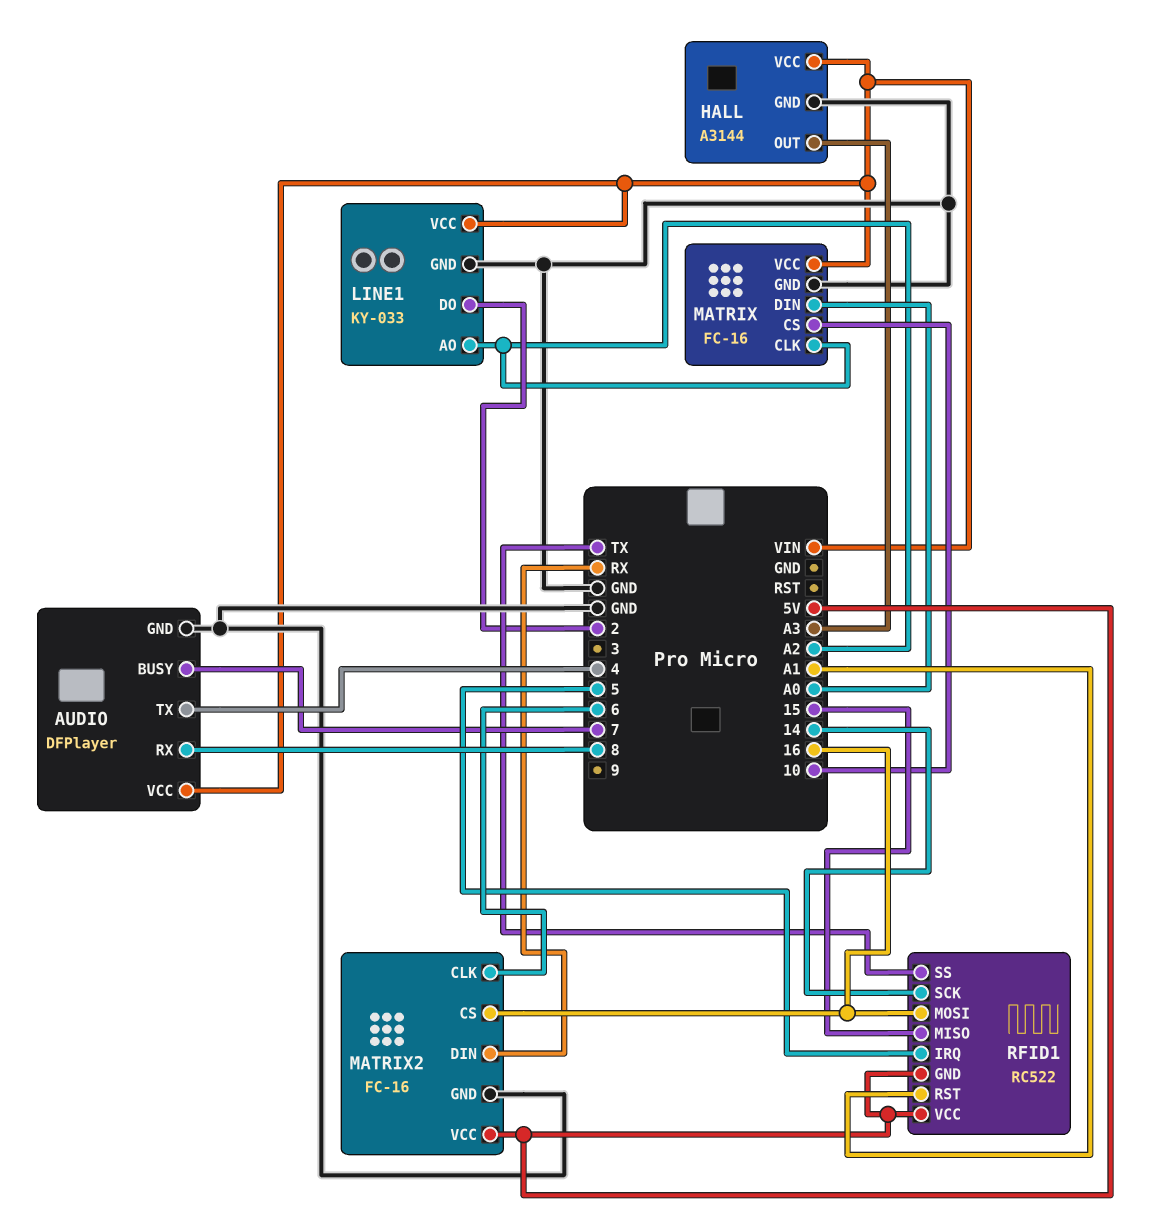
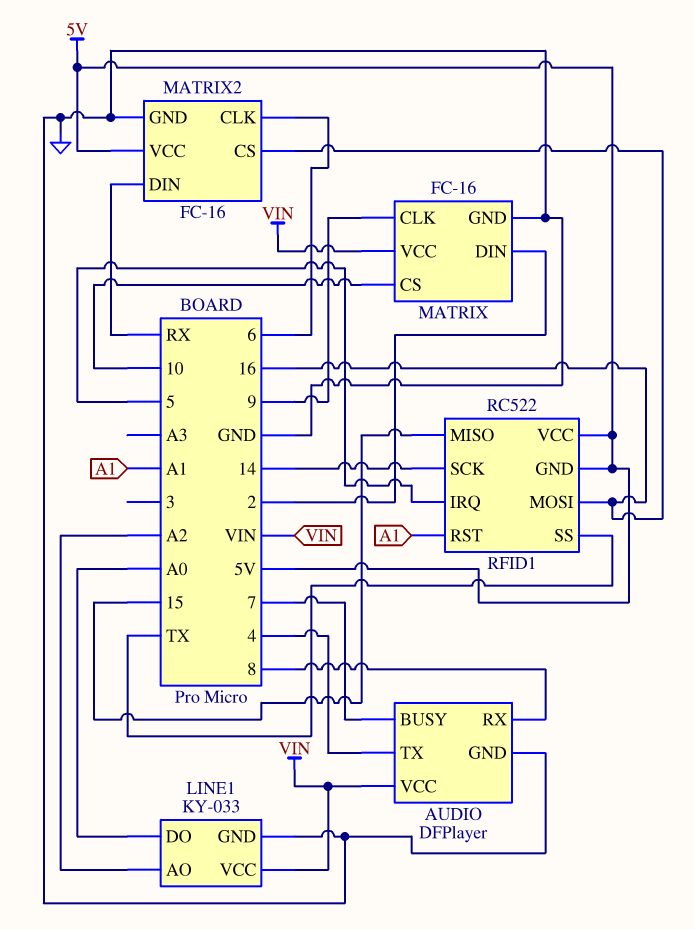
HALL: A3144 -> none
HALL pin GND: GND -> none
HALL pin OUT: A3 -> none
HALL pin VCC: VIN -> none
LINE1 pin DO: 2 -> A0
MATRIX pin CLK: A2 -> 9
MATRIX pin DIN: A0 -> 2

